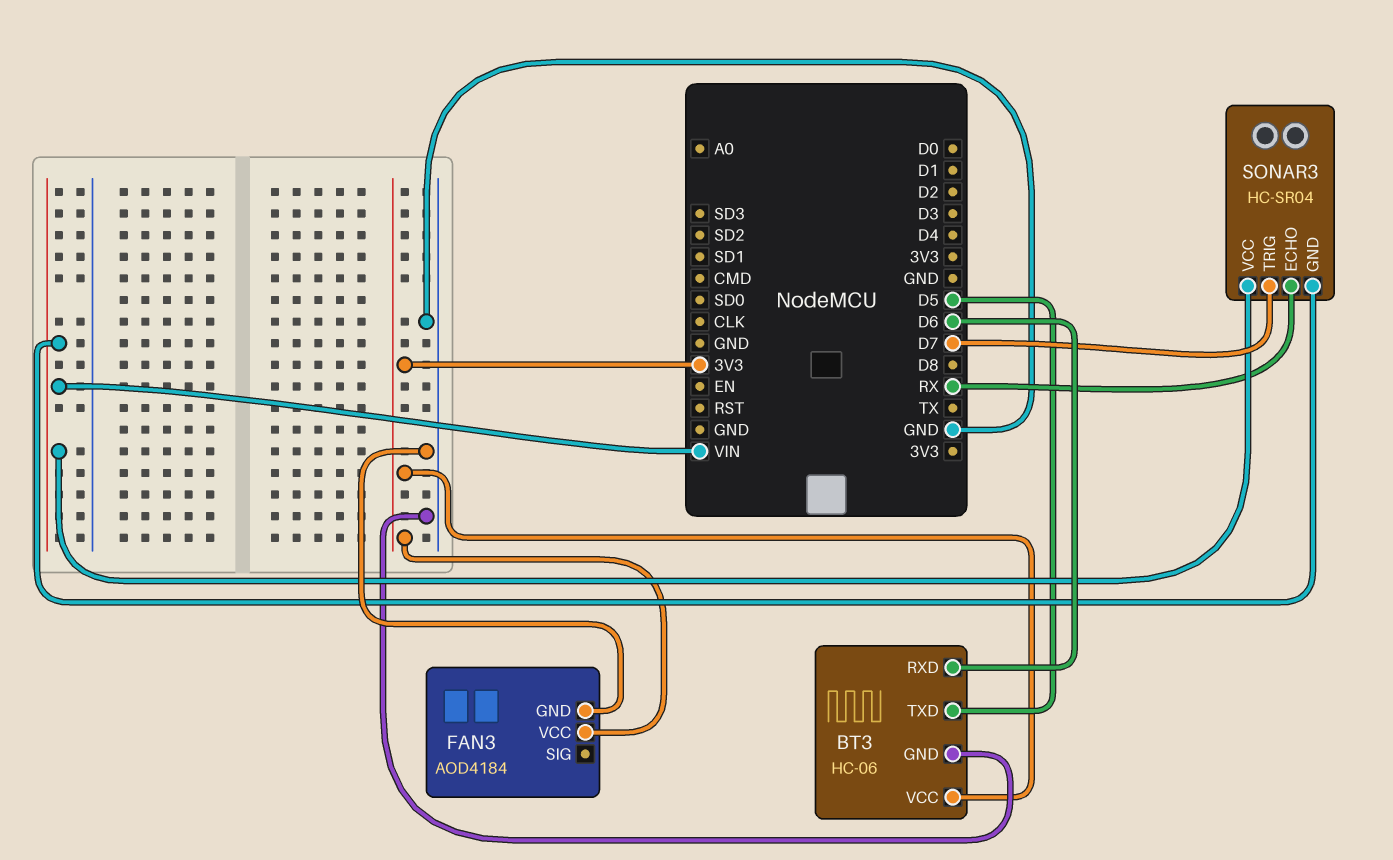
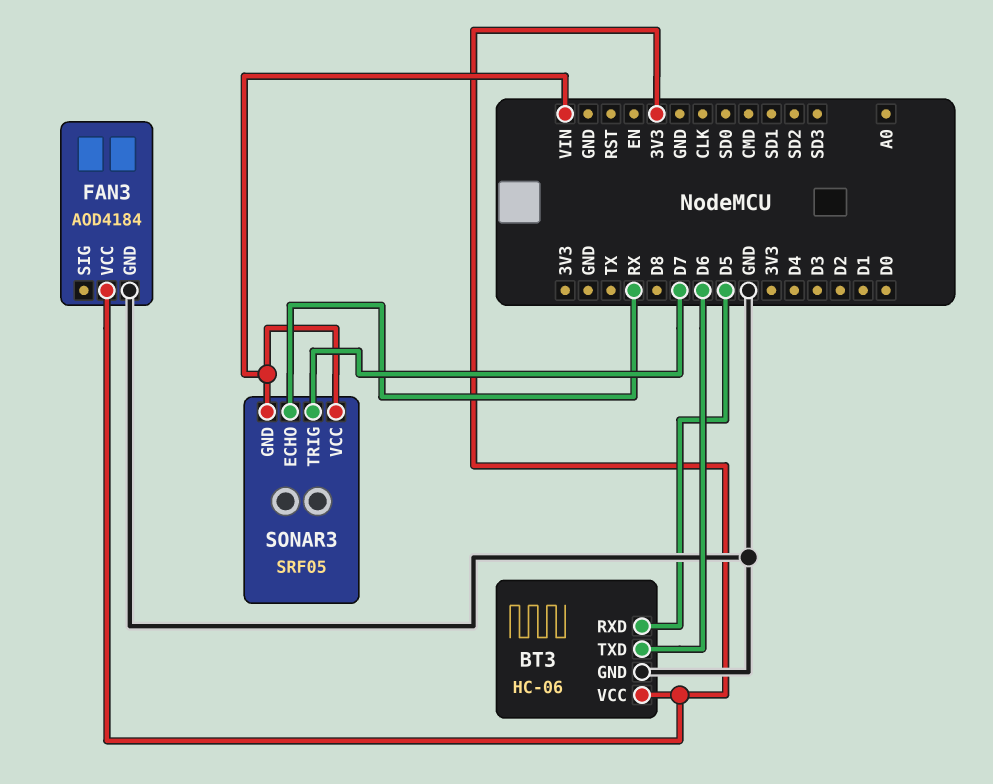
BT3 pin RXD: D6 -> D5
BT3 pin TXD: D5 -> D6
SONAR3: HC-SR04 -> SRF05

